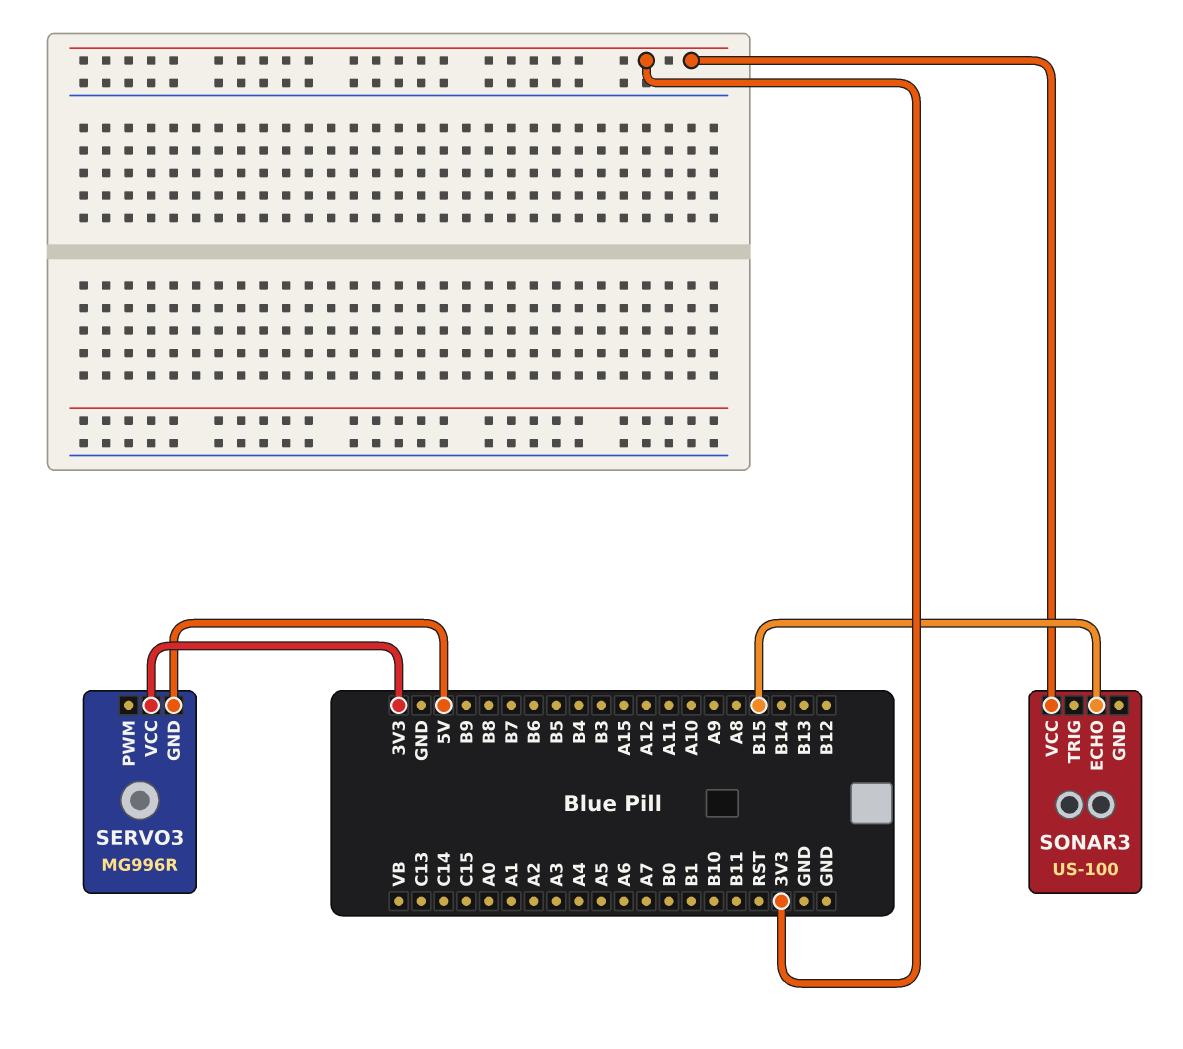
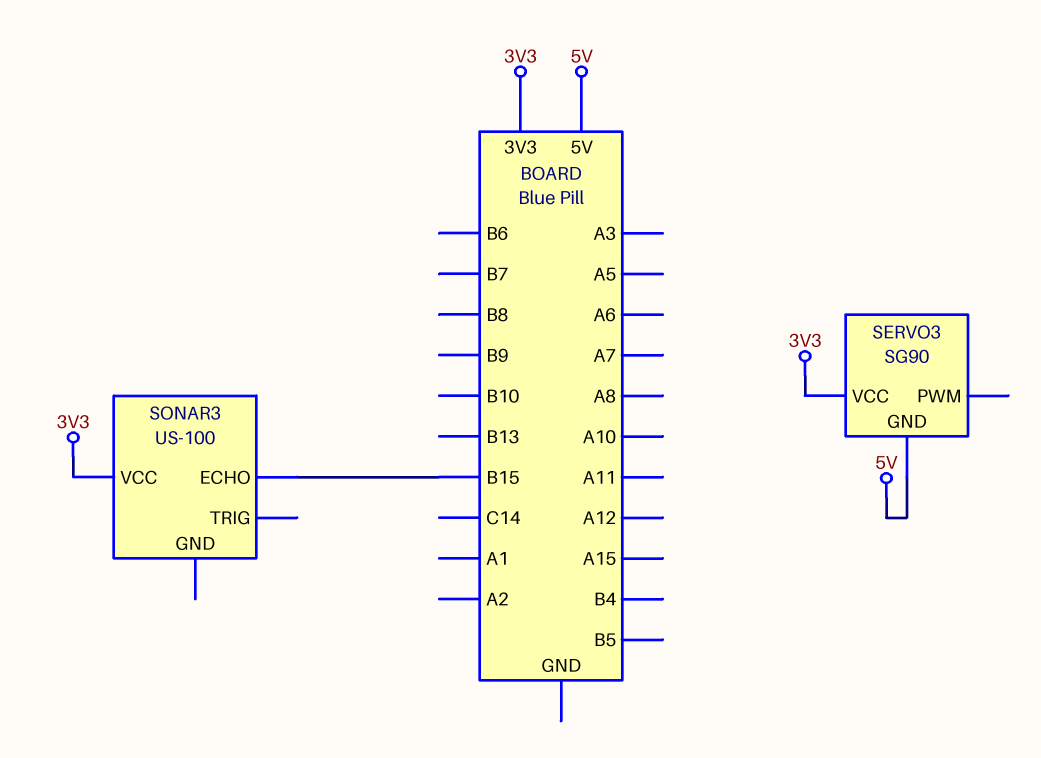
SERVO3: MG996R -> SG90

